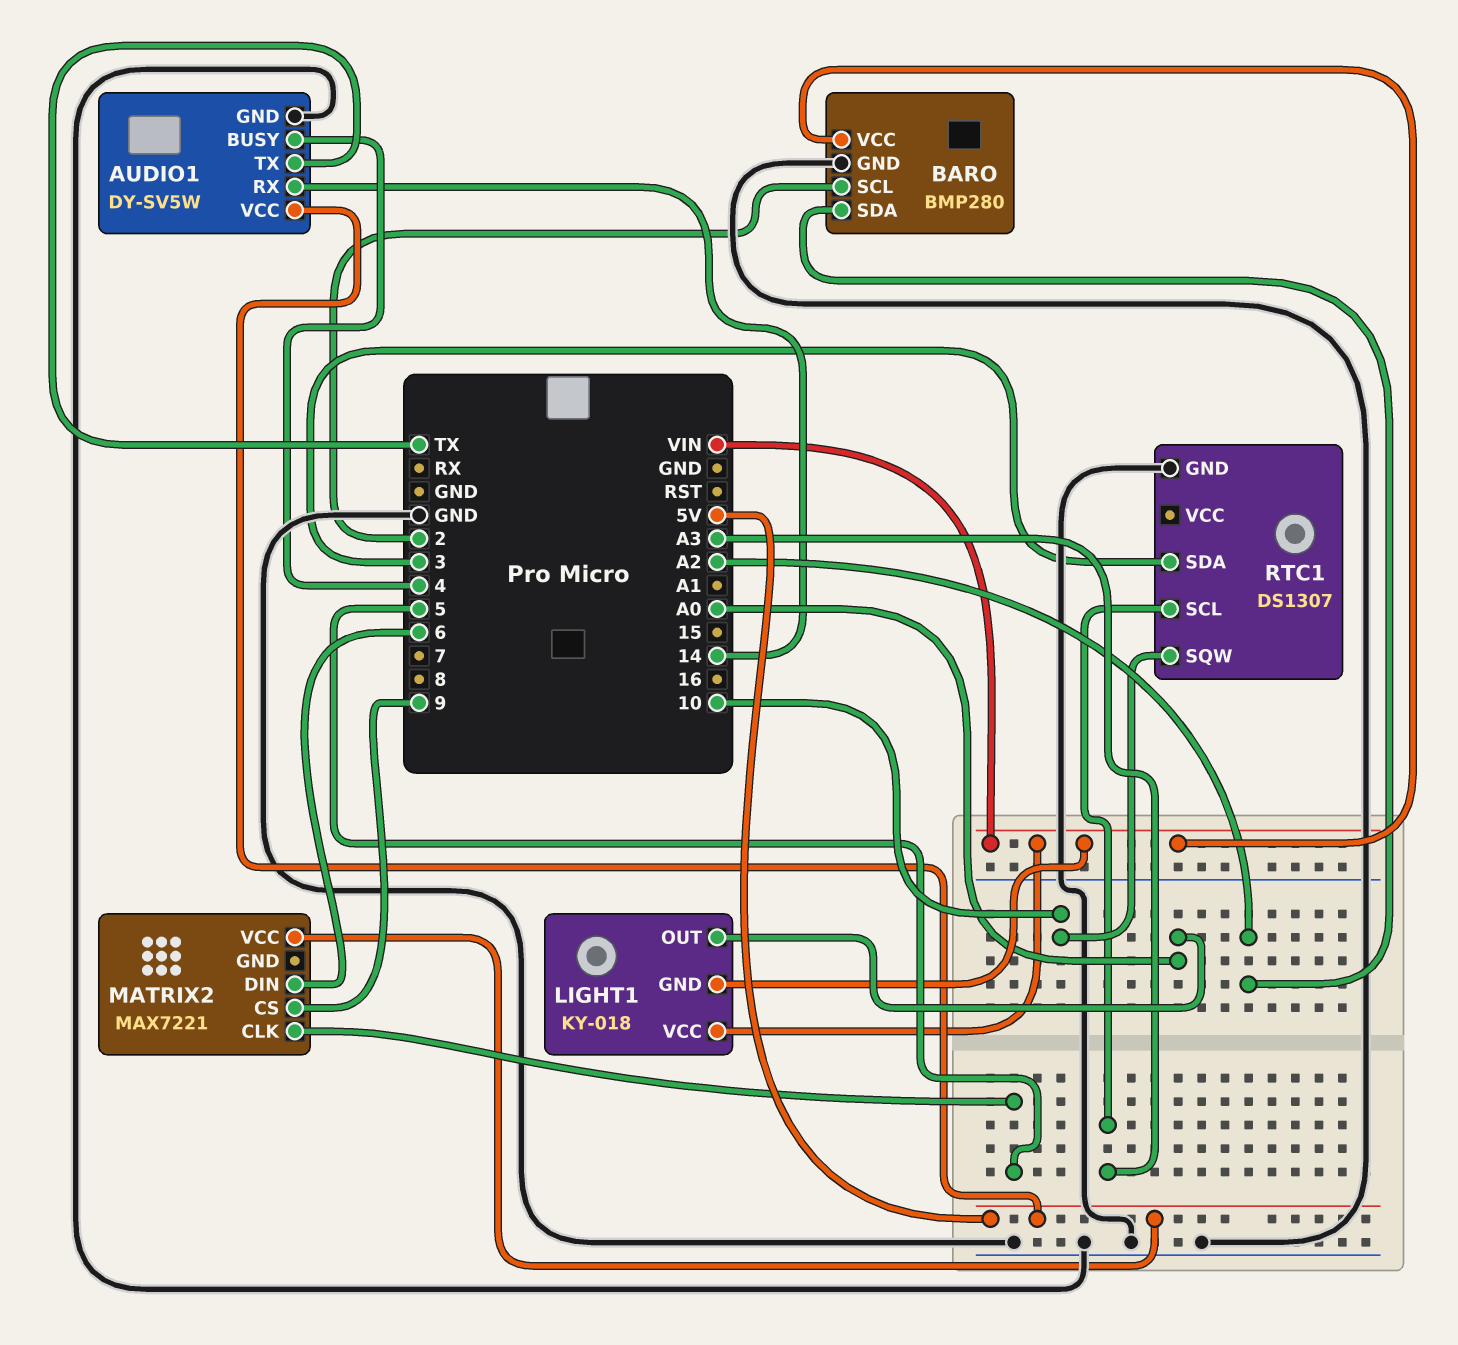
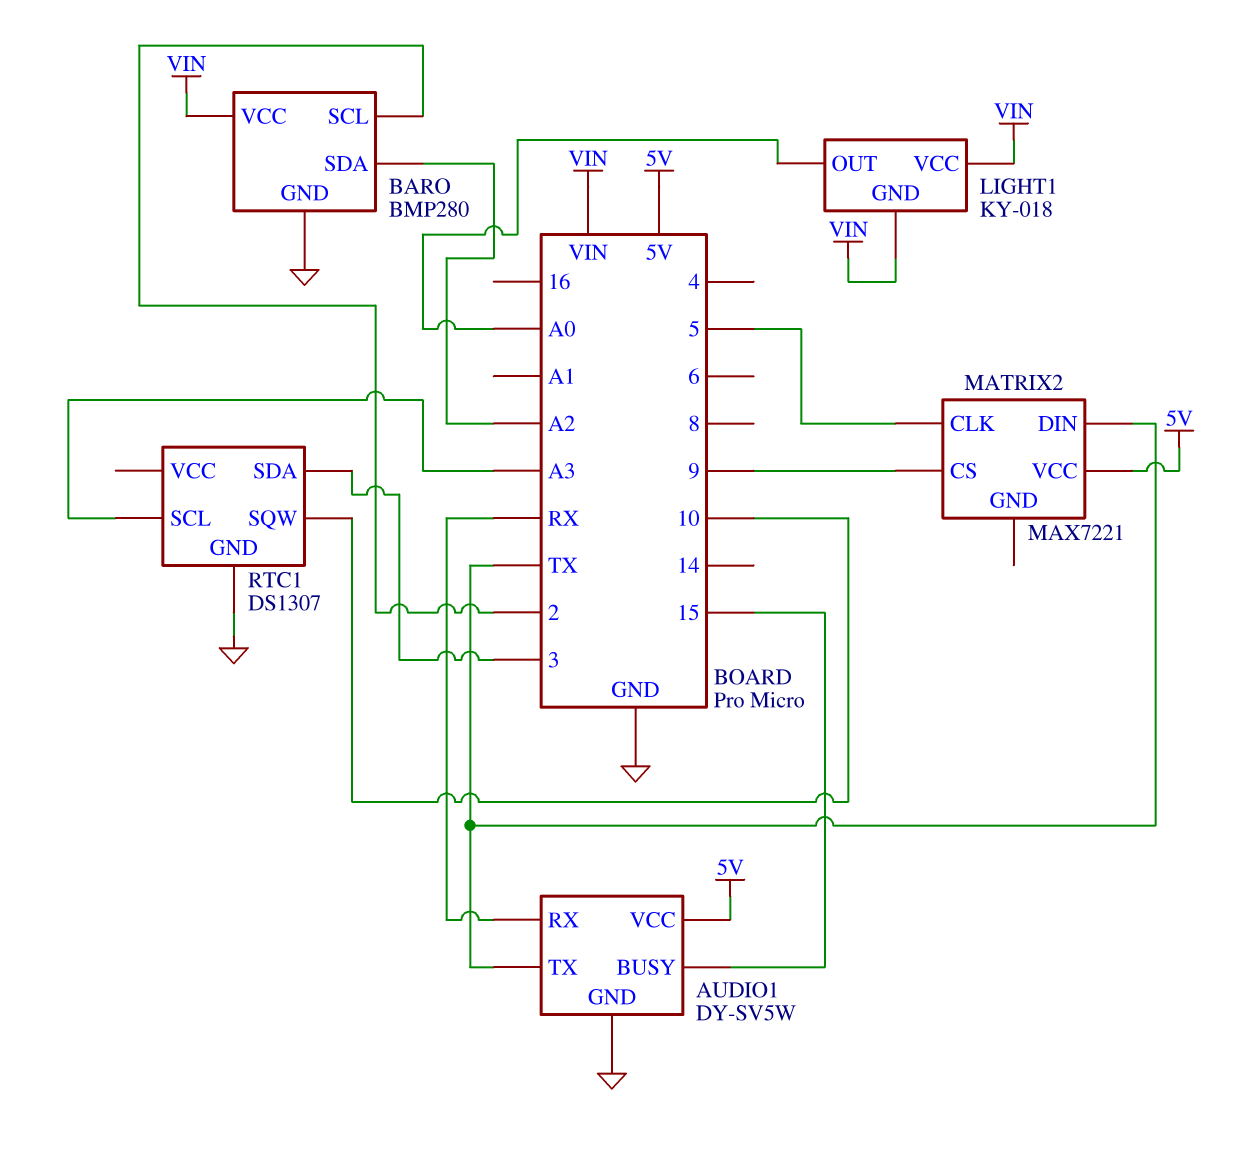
AUDIO1 pin BUSY: 4 -> 15
AUDIO1 pin RX: 14 -> RX
MATRIX2 pin DIN: 6 -> TX

